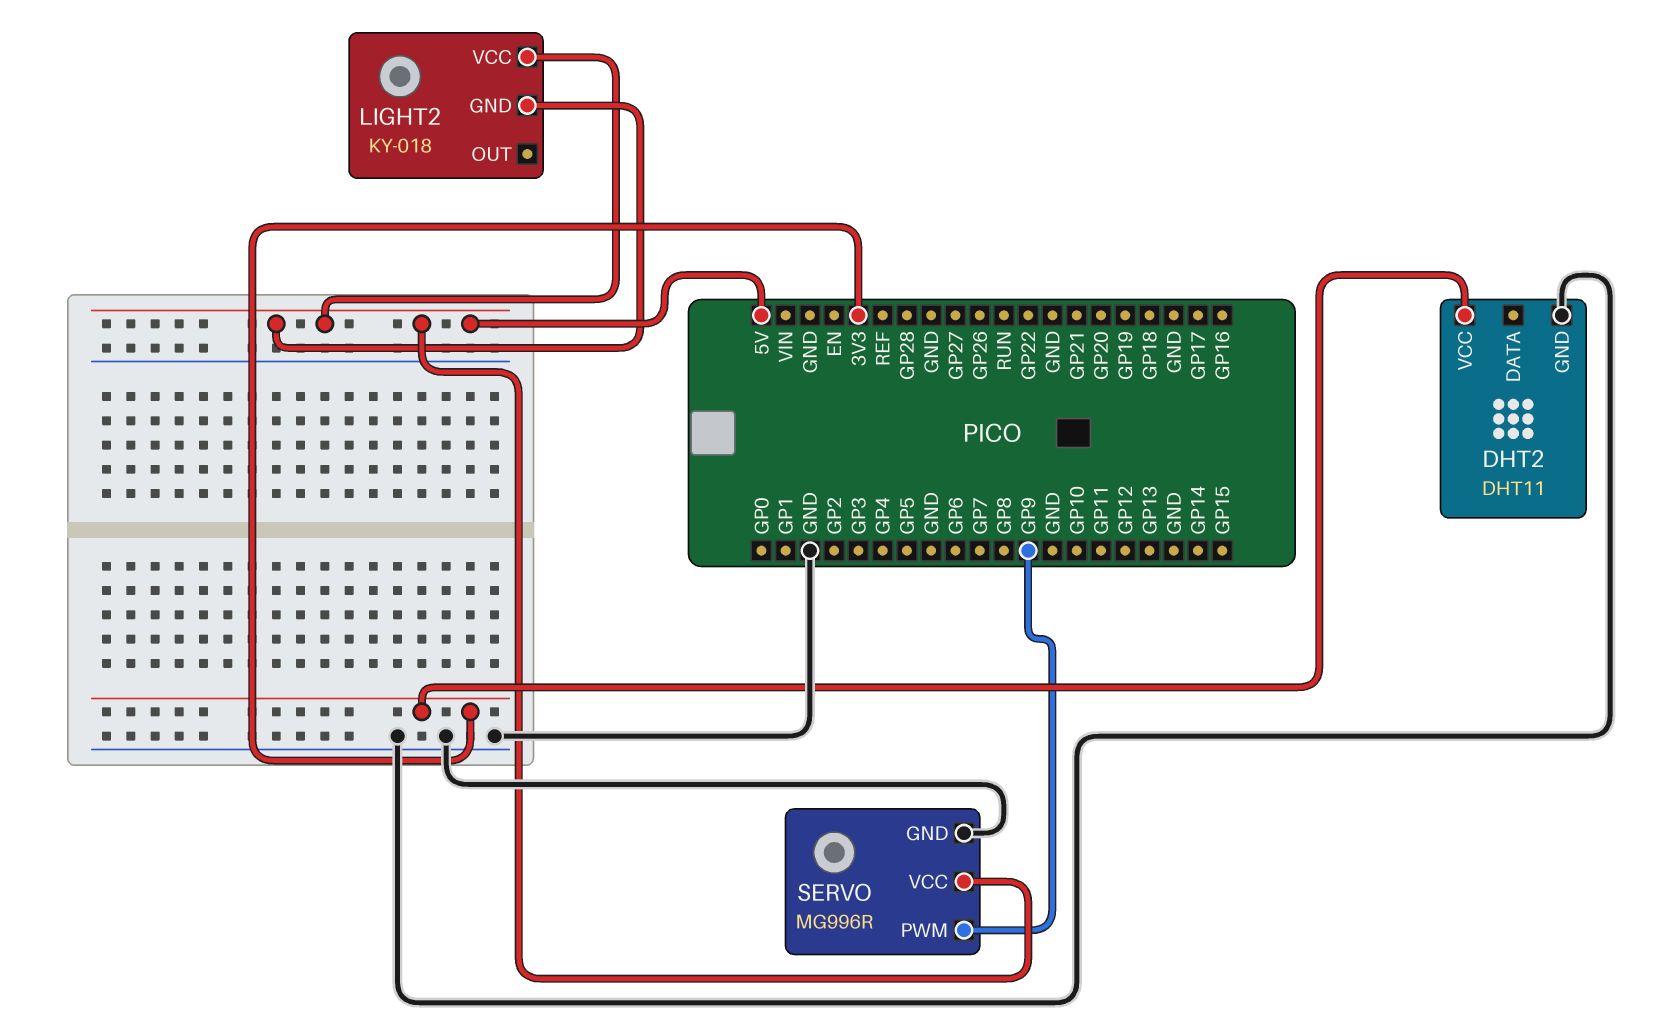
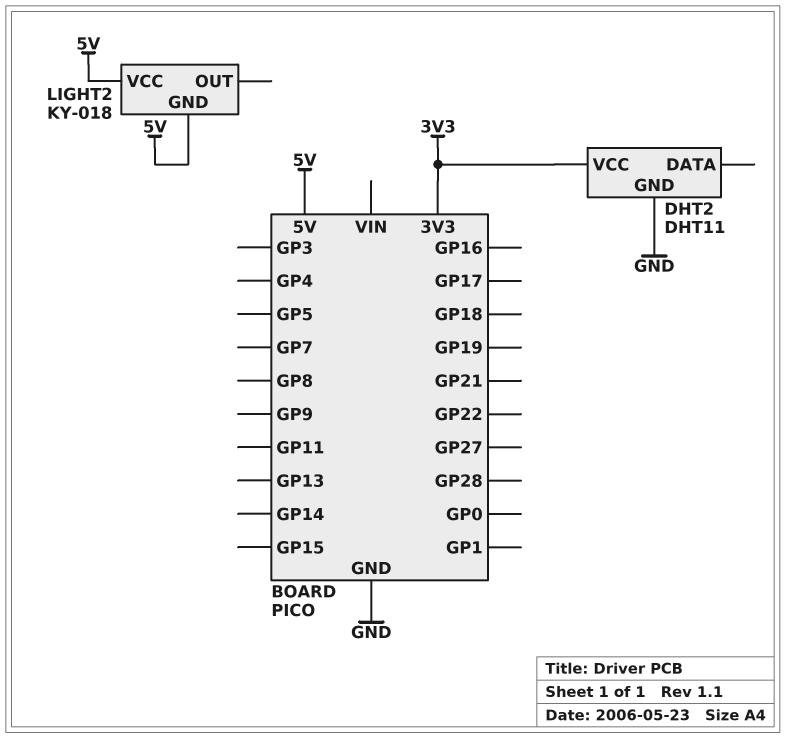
SERVO: MG996R -> none
SERVO pin GND: GND -> none
SERVO pin PWM: GP9 -> none
SERVO pin VCC: 5V -> none

